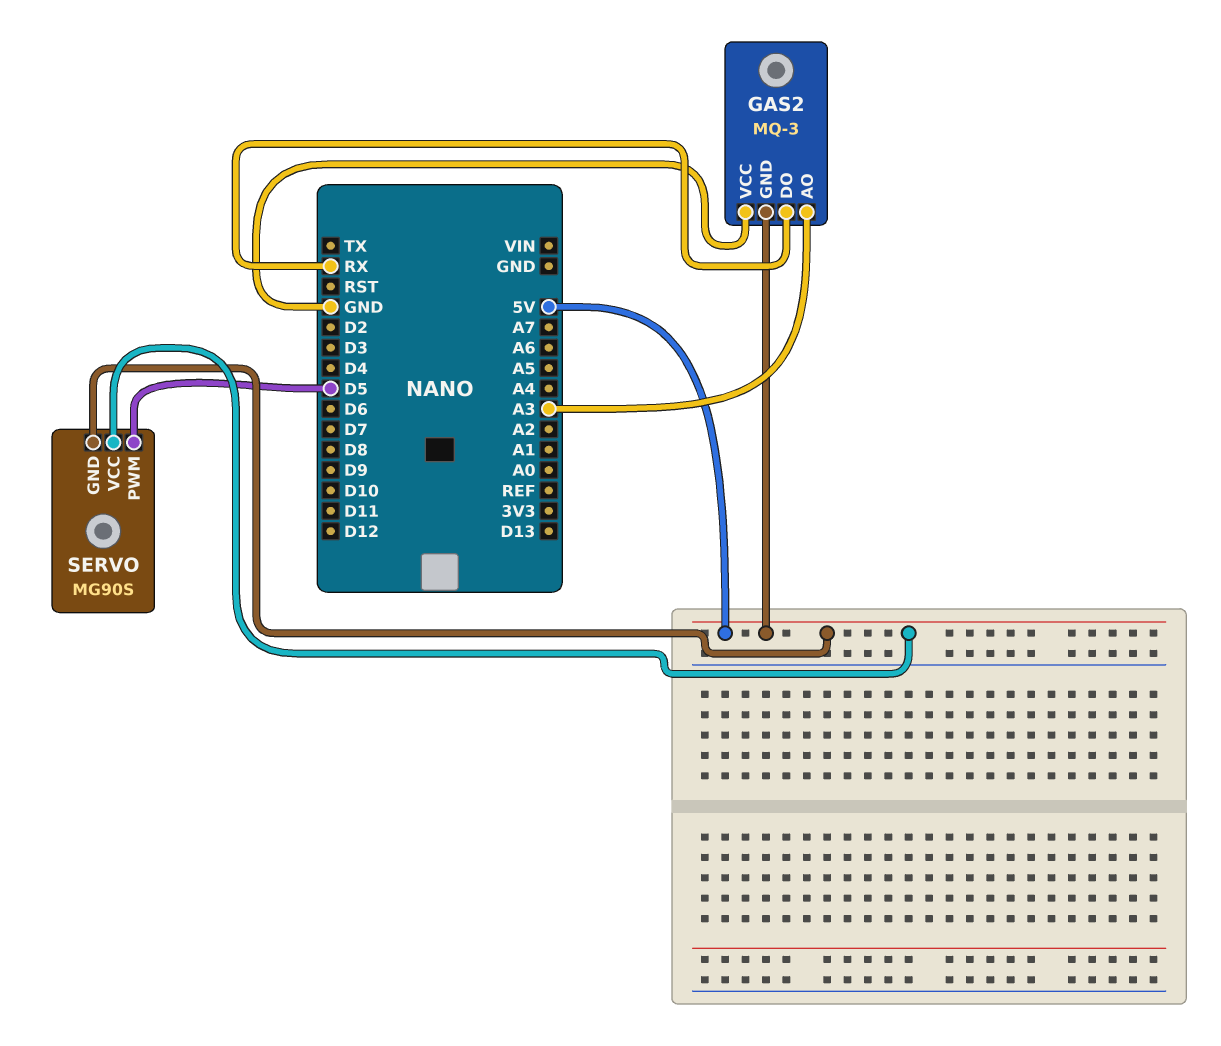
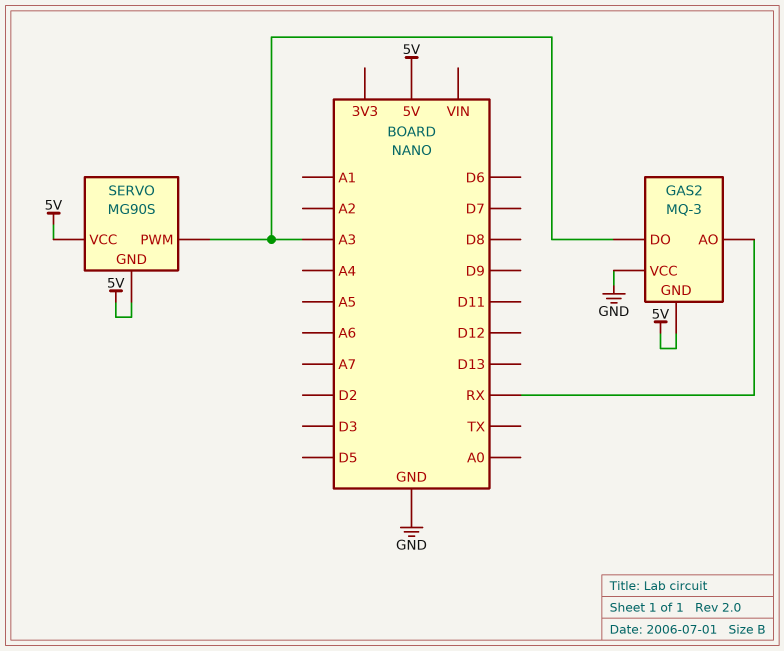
GAS2 pin AO: A3 -> RX
GAS2 pin DO: RX -> A3
SERVO pin PWM: D5 -> A3

